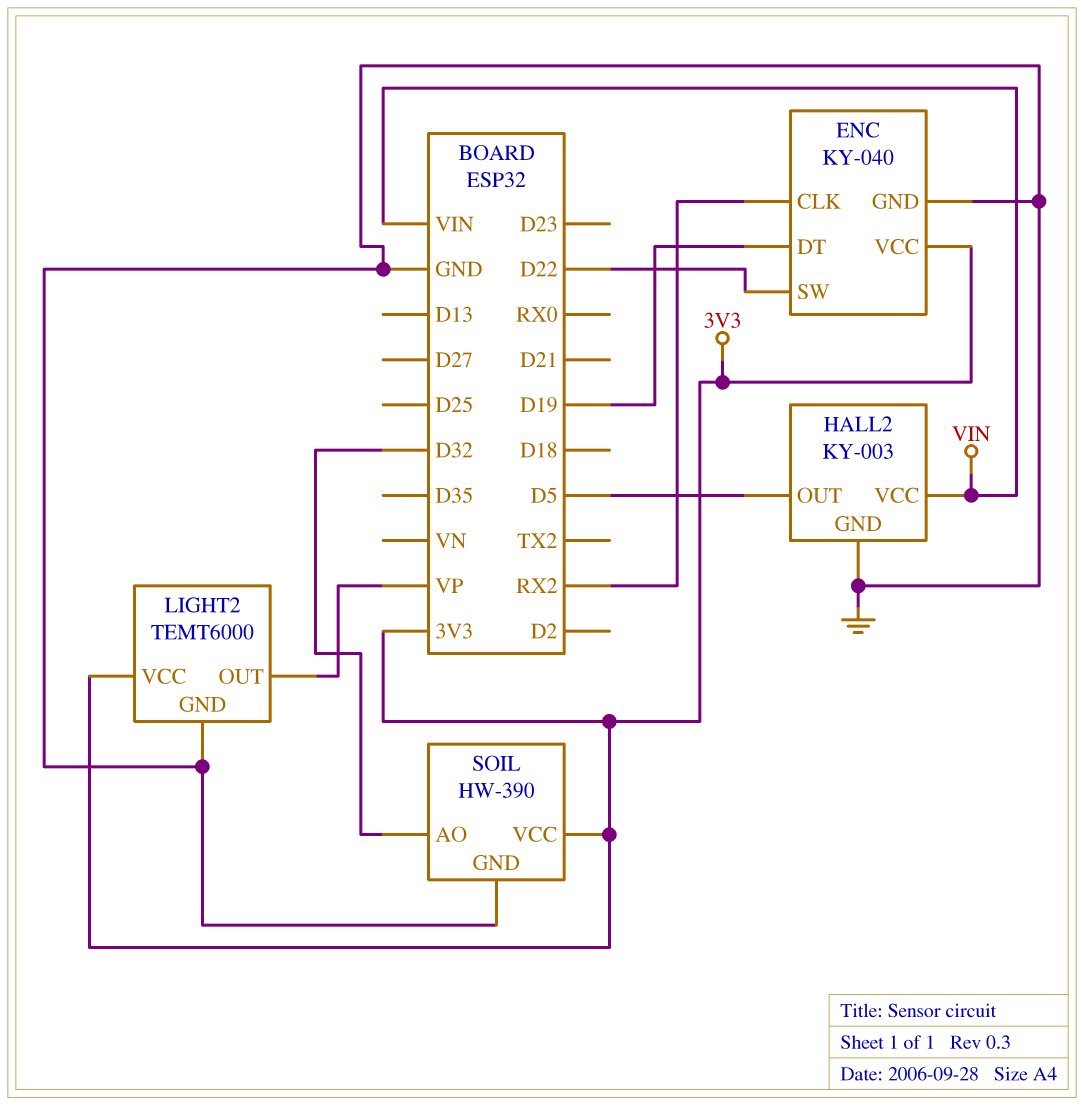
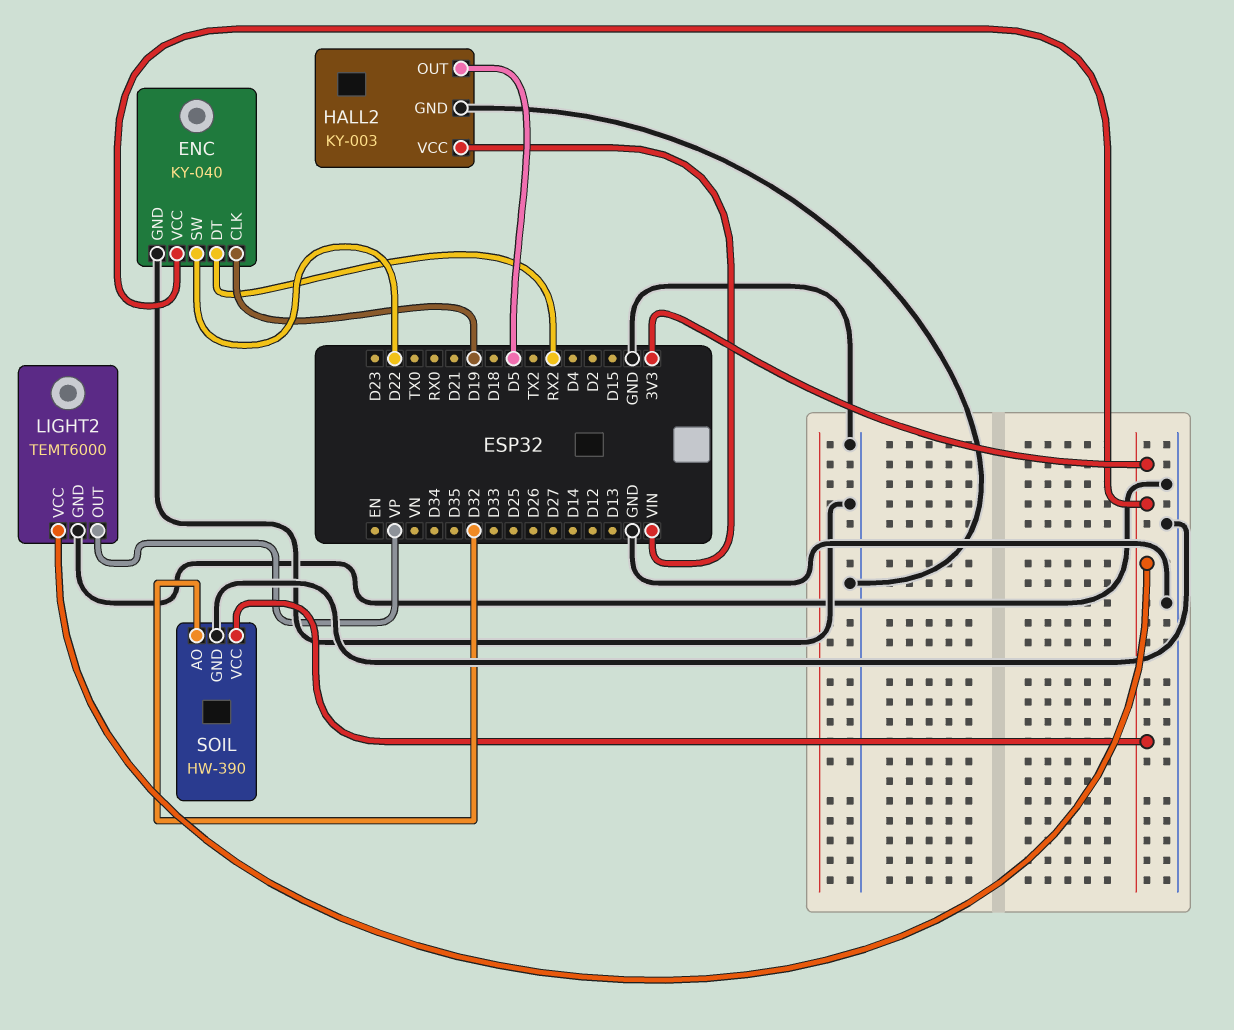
ENC pin CLK: RX2 -> D19
ENC pin DT: D19 -> RX2

